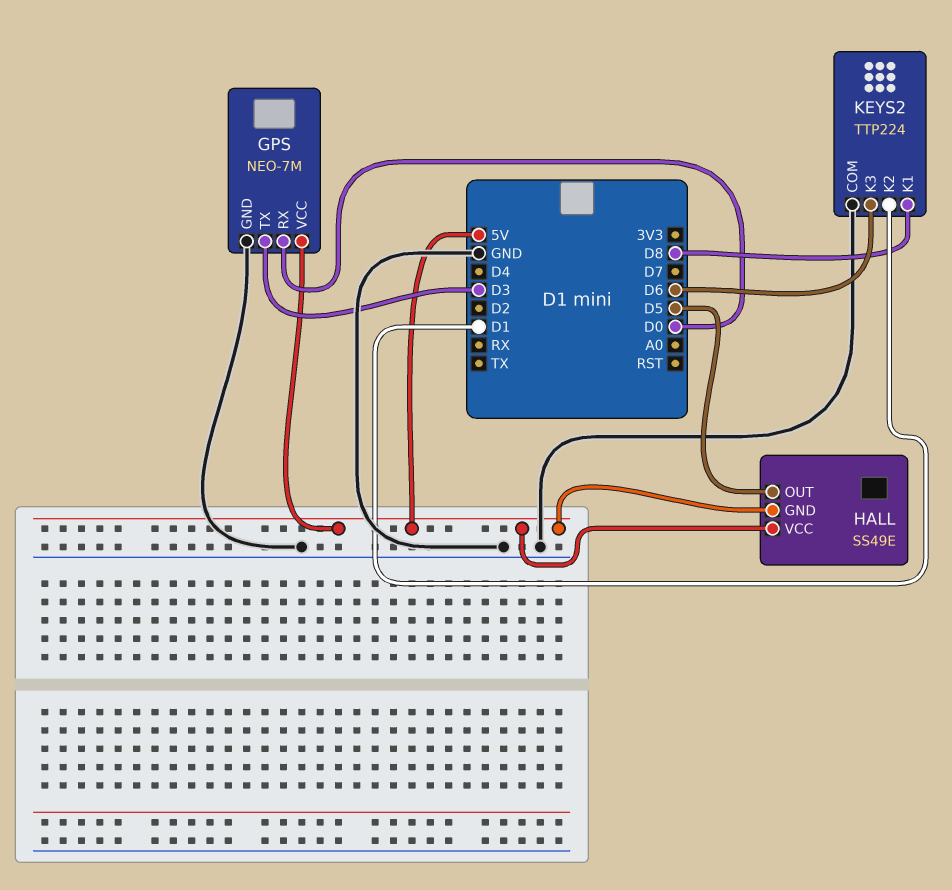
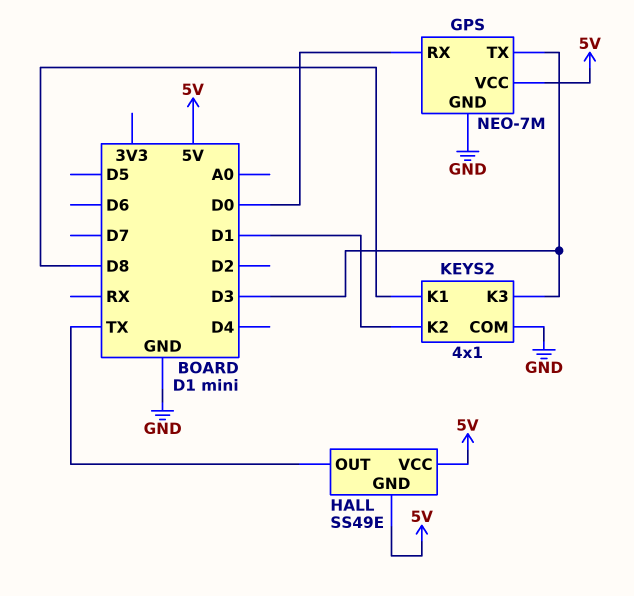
HALL pin OUT: D5 -> TX
KEYS2: TTP224 -> 4x1
KEYS2 pin K3: D6 -> D3

